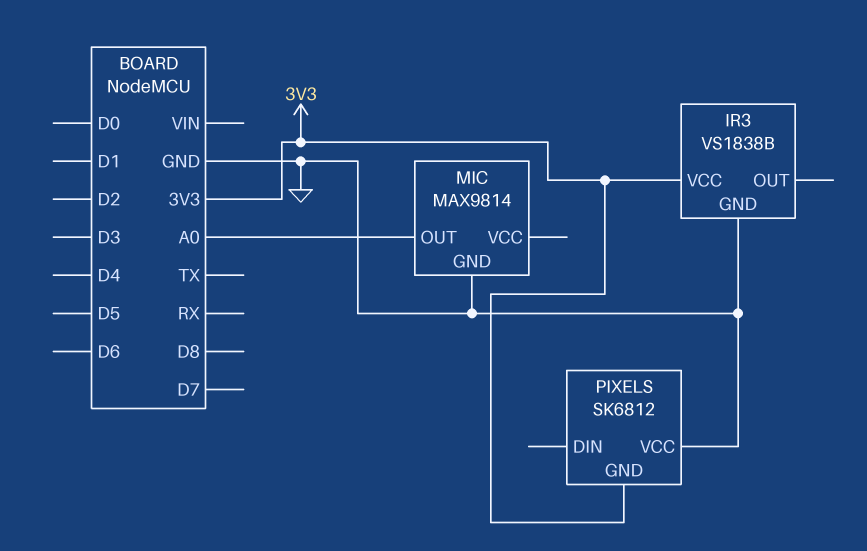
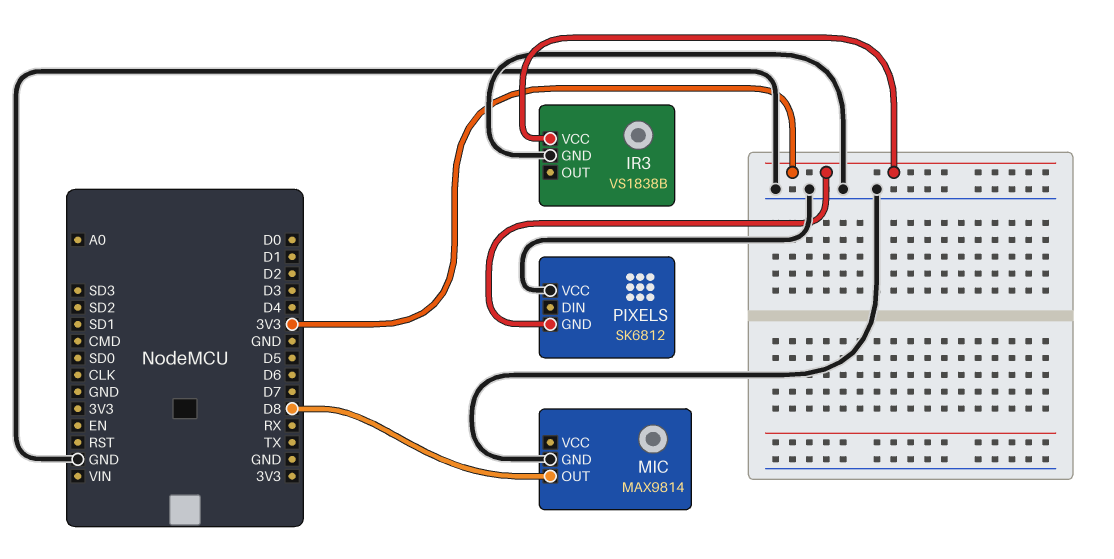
MIC pin OUT: A0 -> D8

